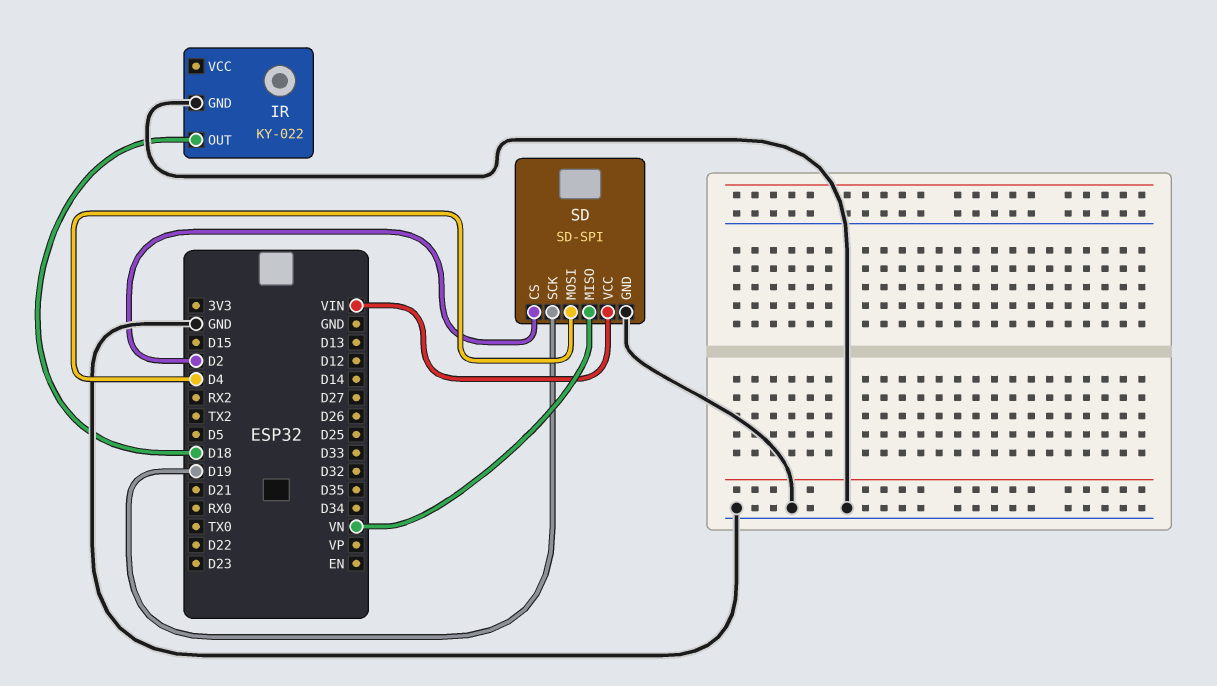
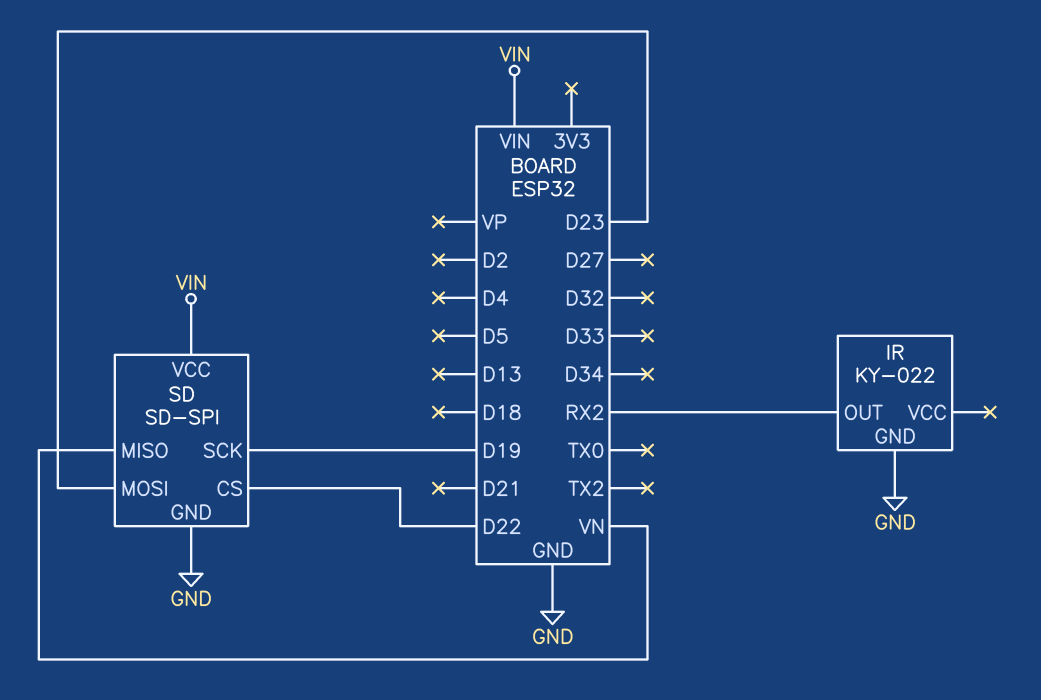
IR pin OUT: D18 -> RX2
SD pin CS: D2 -> D22
SD pin MOSI: D4 -> D23

